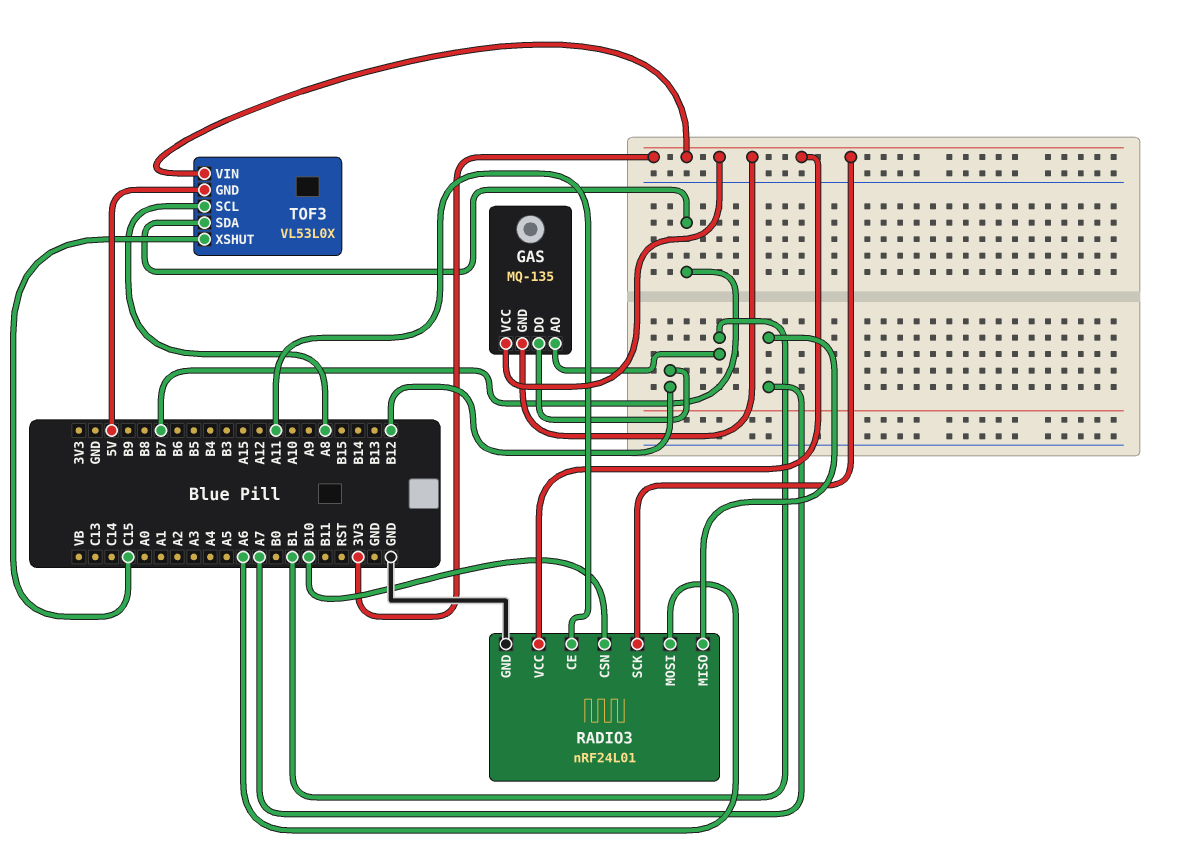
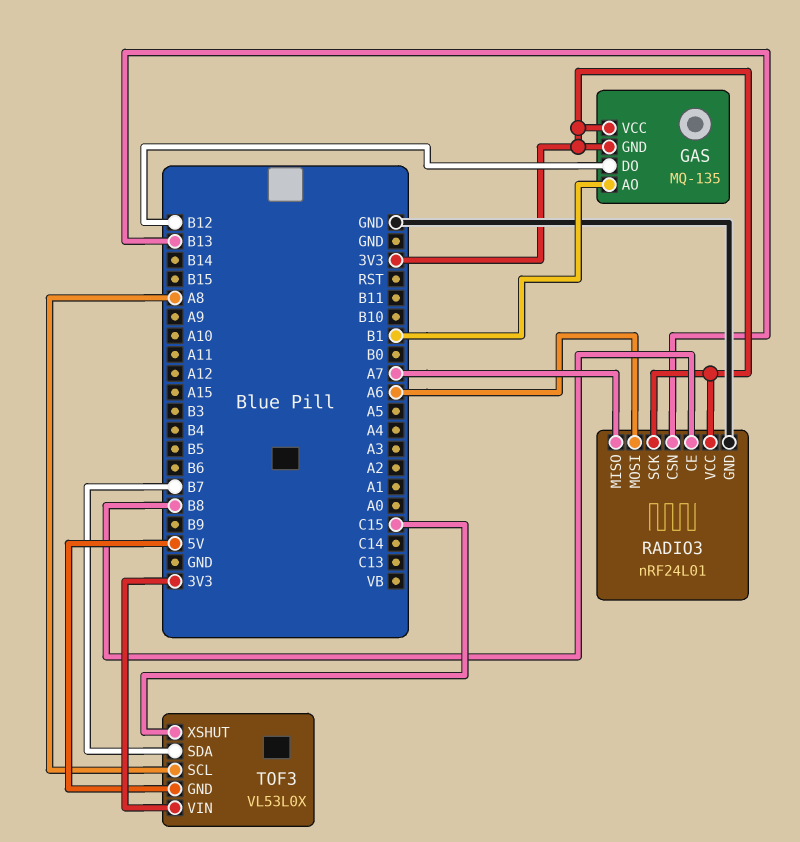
RADIO3 pin CE: A11 -> B8
RADIO3 pin CSN: B10 -> B13

